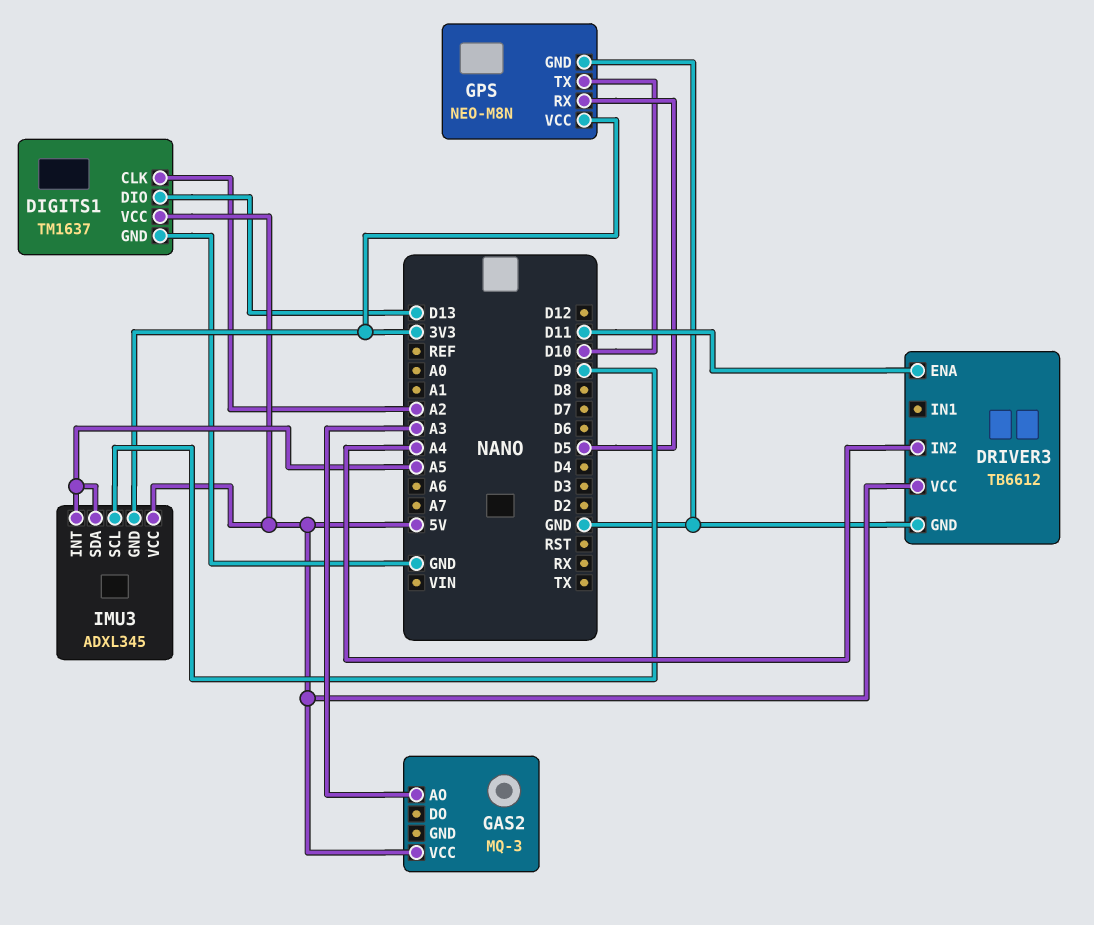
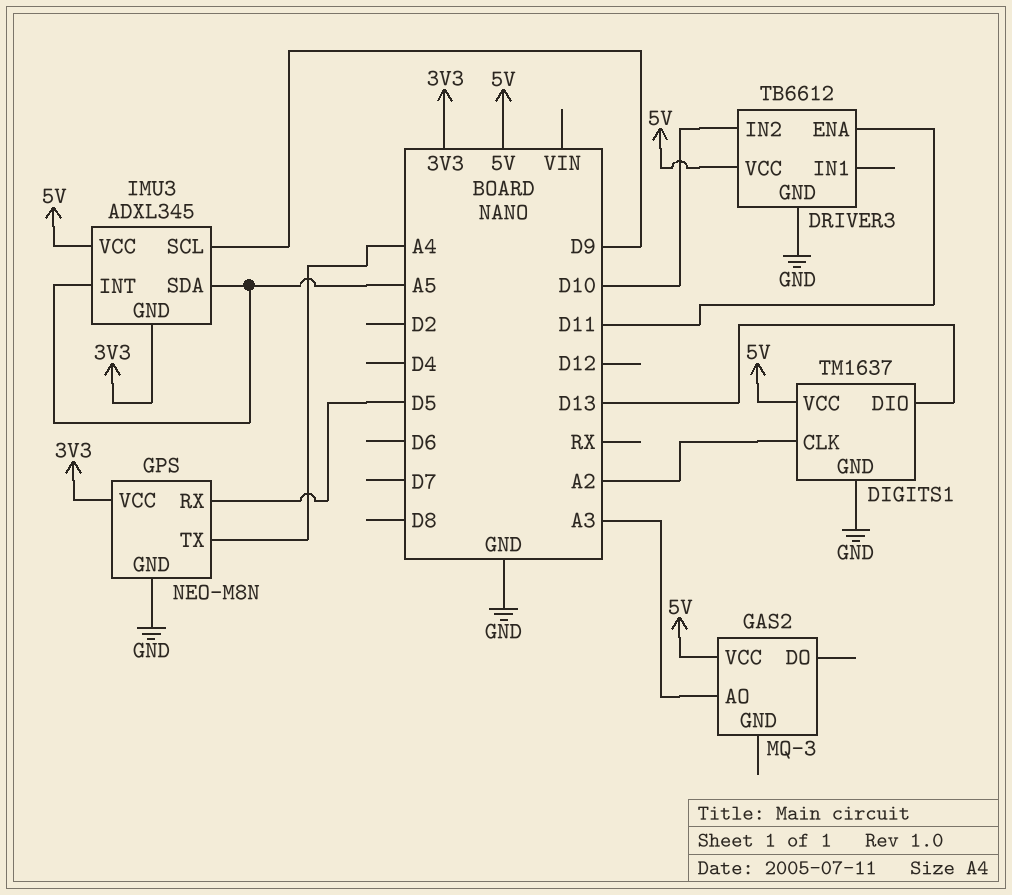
DRIVER3 pin IN2: A4 -> D10
GPS pin TX: D10 -> A4

